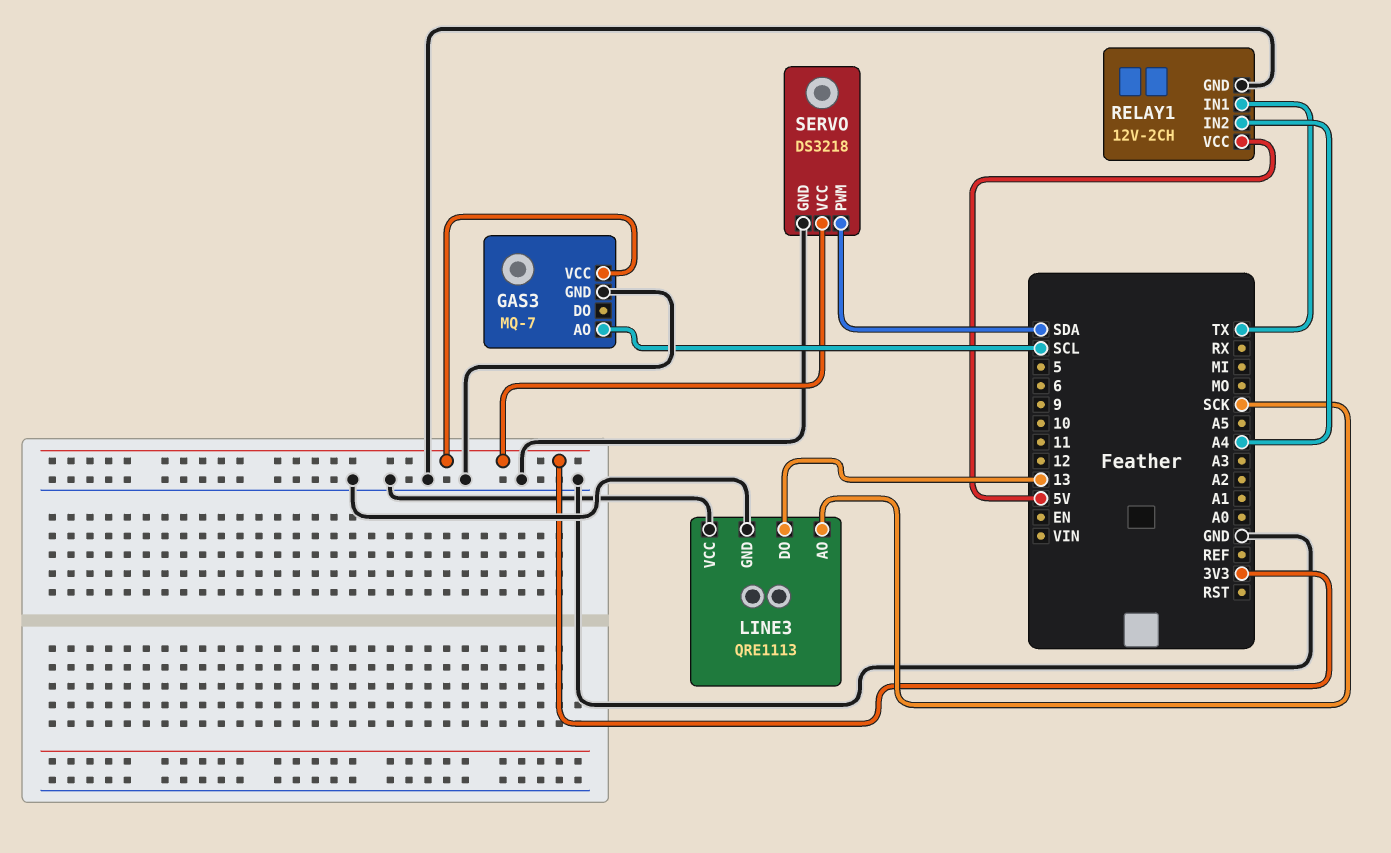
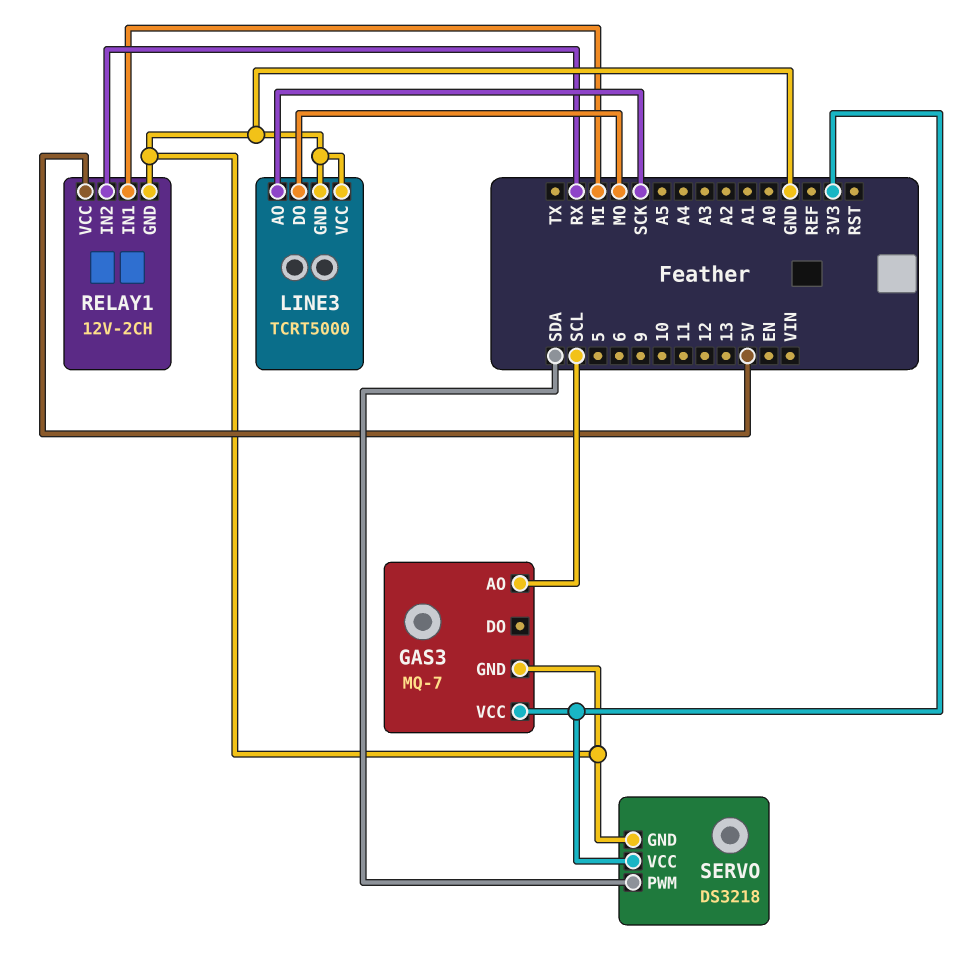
LINE3: QRE1113 -> TCRT5000
LINE3 pin DO: 13 -> MO
RELAY1 pin IN1: TX -> MI
RELAY1 pin IN2: A4 -> RX

